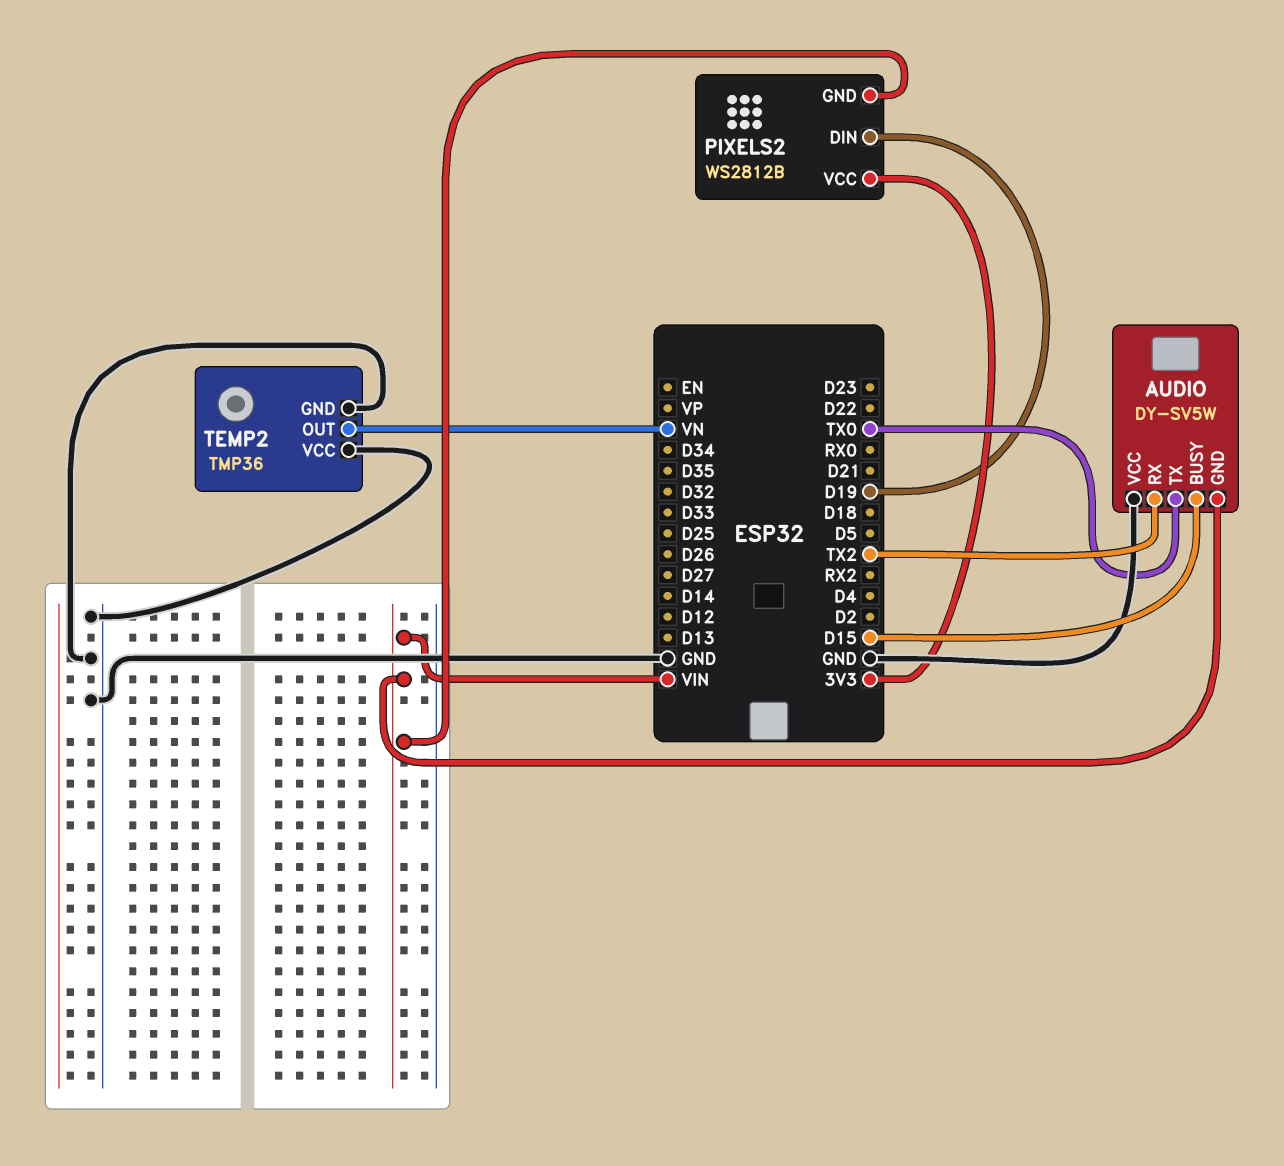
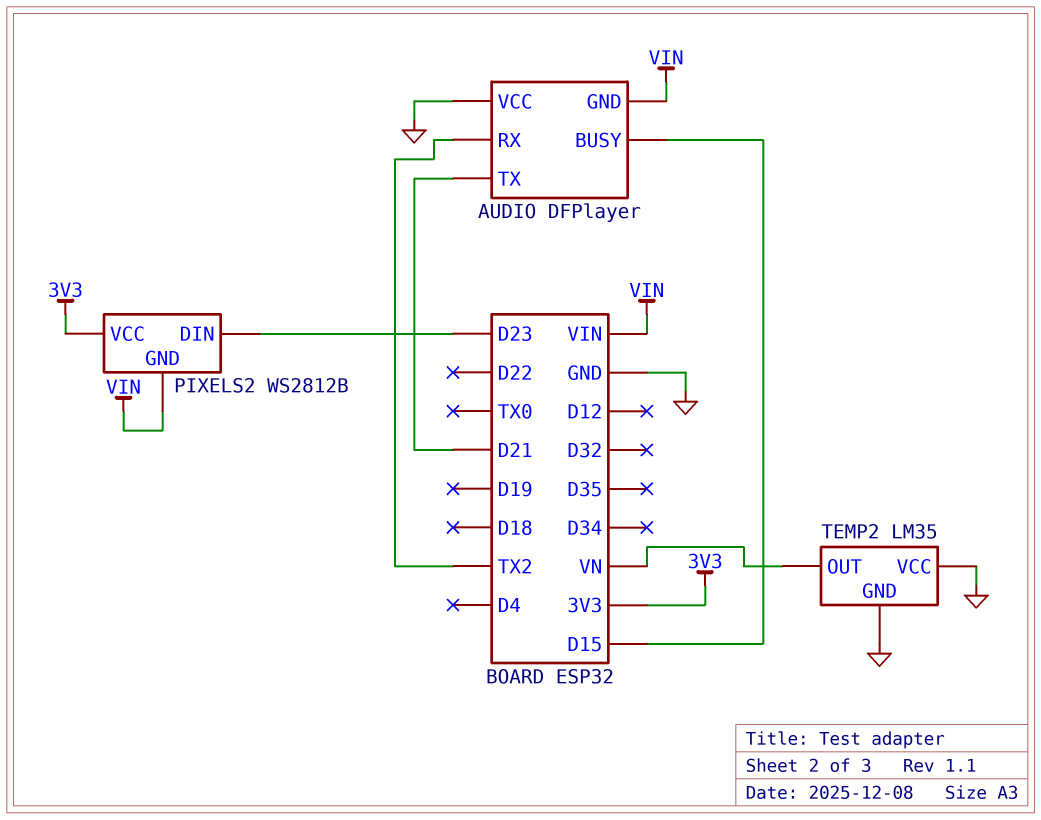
AUDIO: DY-SV5W -> DFPlayer
AUDIO pin TX: TX0 -> D21
PIXELS2 pin DIN: D19 -> D23
TEMP2: TMP36 -> LM35

